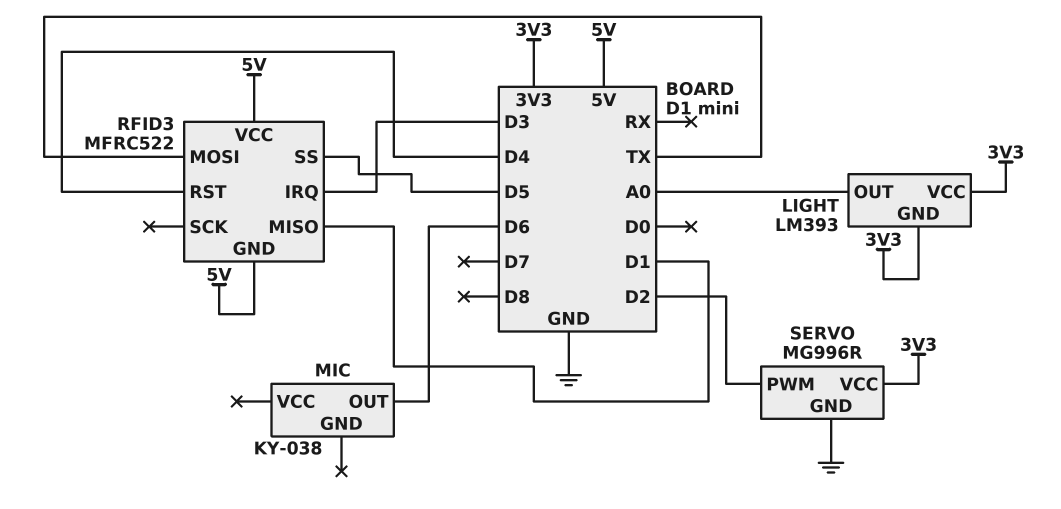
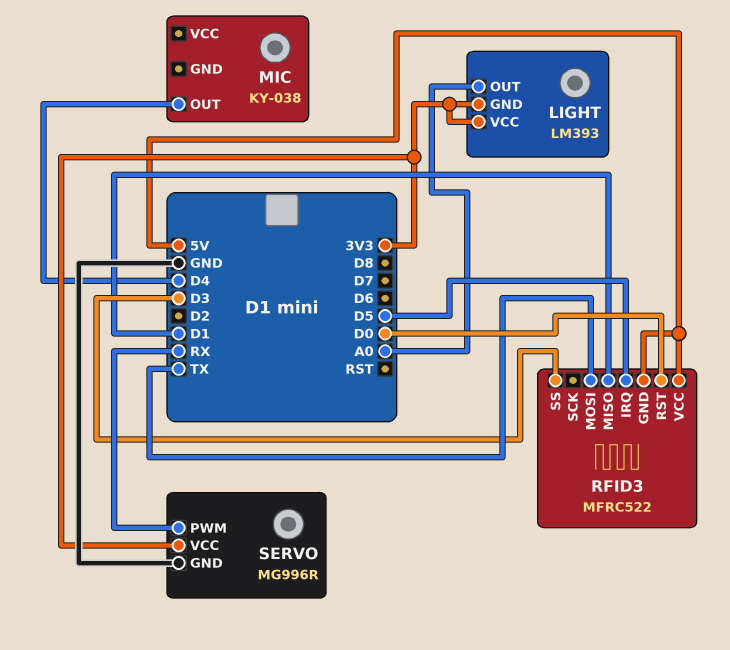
MIC pin OUT: D6 -> D4
RFID3 pin IRQ: D3 -> D5
RFID3 pin RST: D4 -> D0
RFID3 pin SS: D5 -> D3
SERVO pin PWM: D2 -> RX

